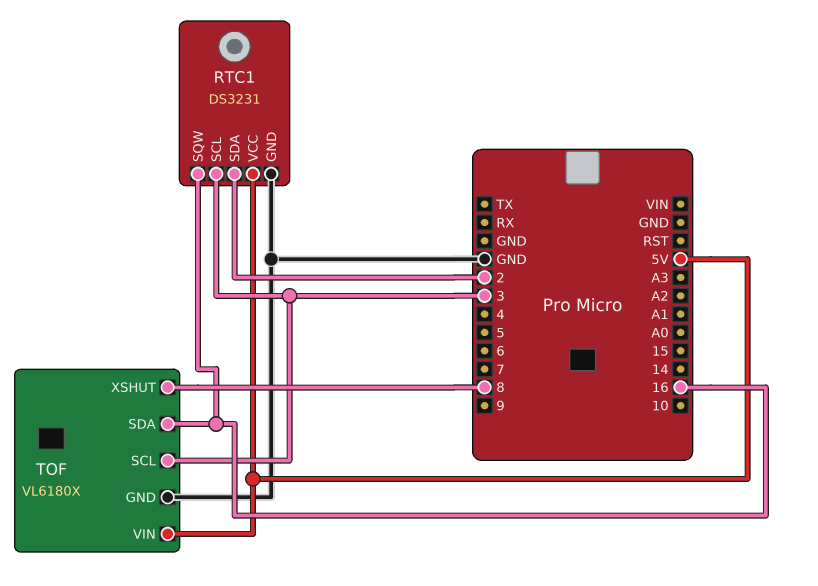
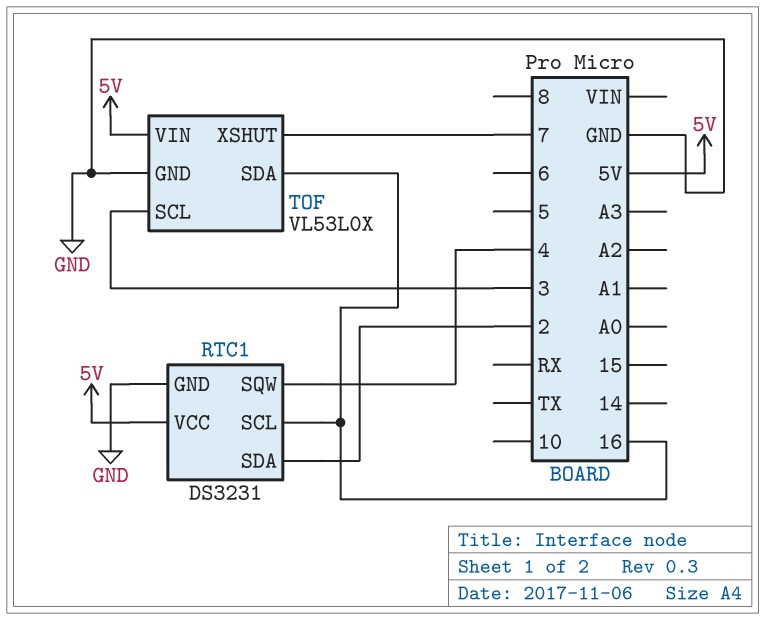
RTC1 pin SCL: 3 -> 16
RTC1 pin SQW: 16 -> 4
TOF: VL6180X -> VL53L0X
TOF pin XSHUT: 8 -> 7

